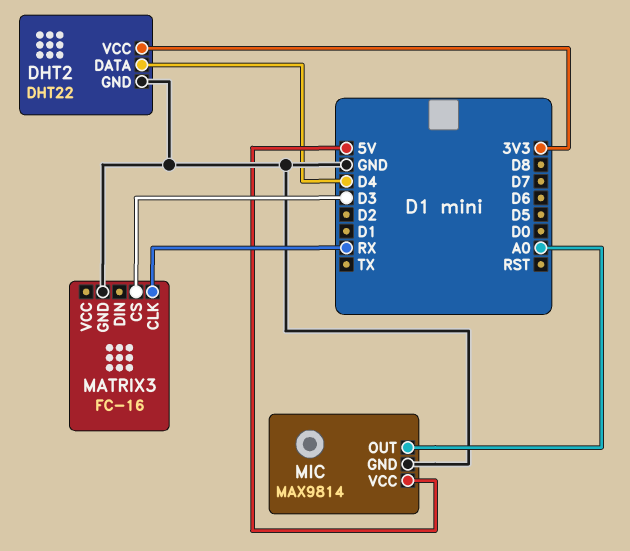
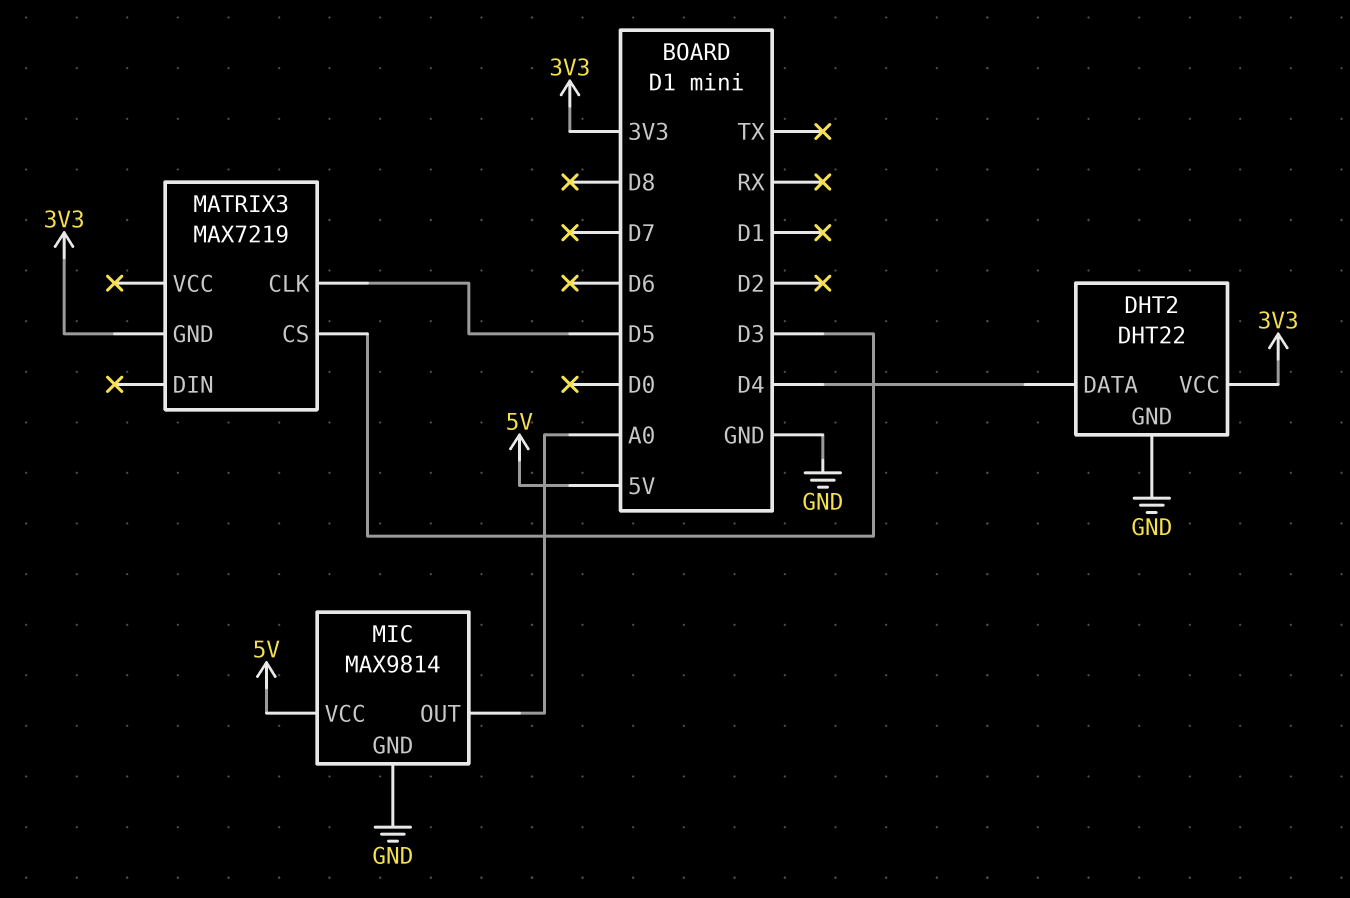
MATRIX3: FC-16 -> MAX7219
MATRIX3 pin CLK: RX -> D5
MATRIX3 pin GND: GND -> 3V3

